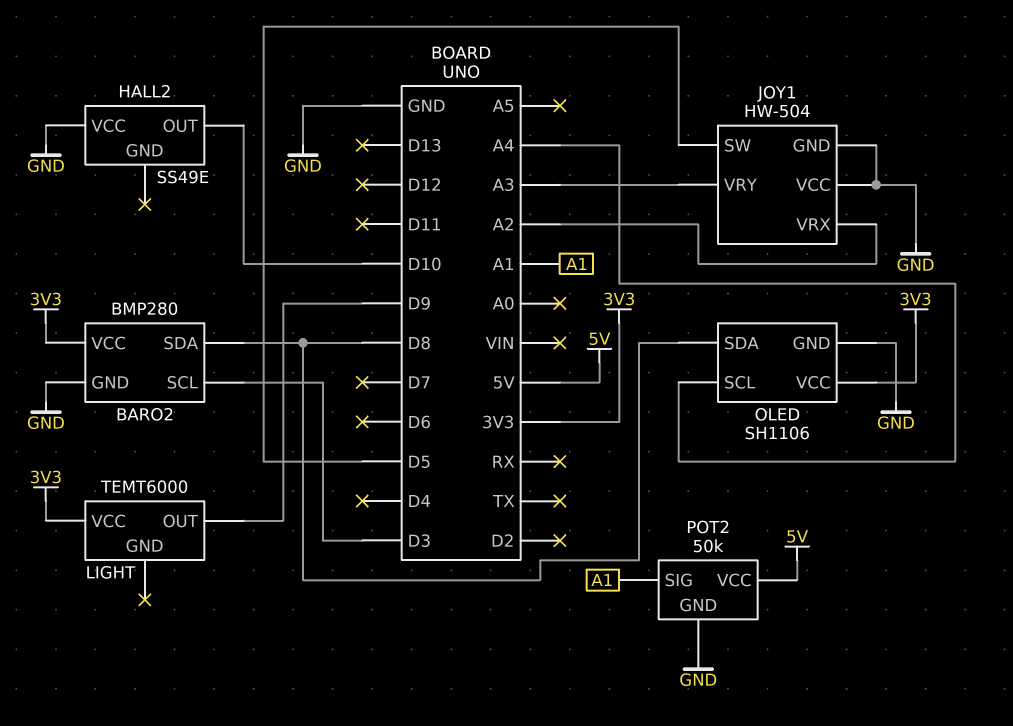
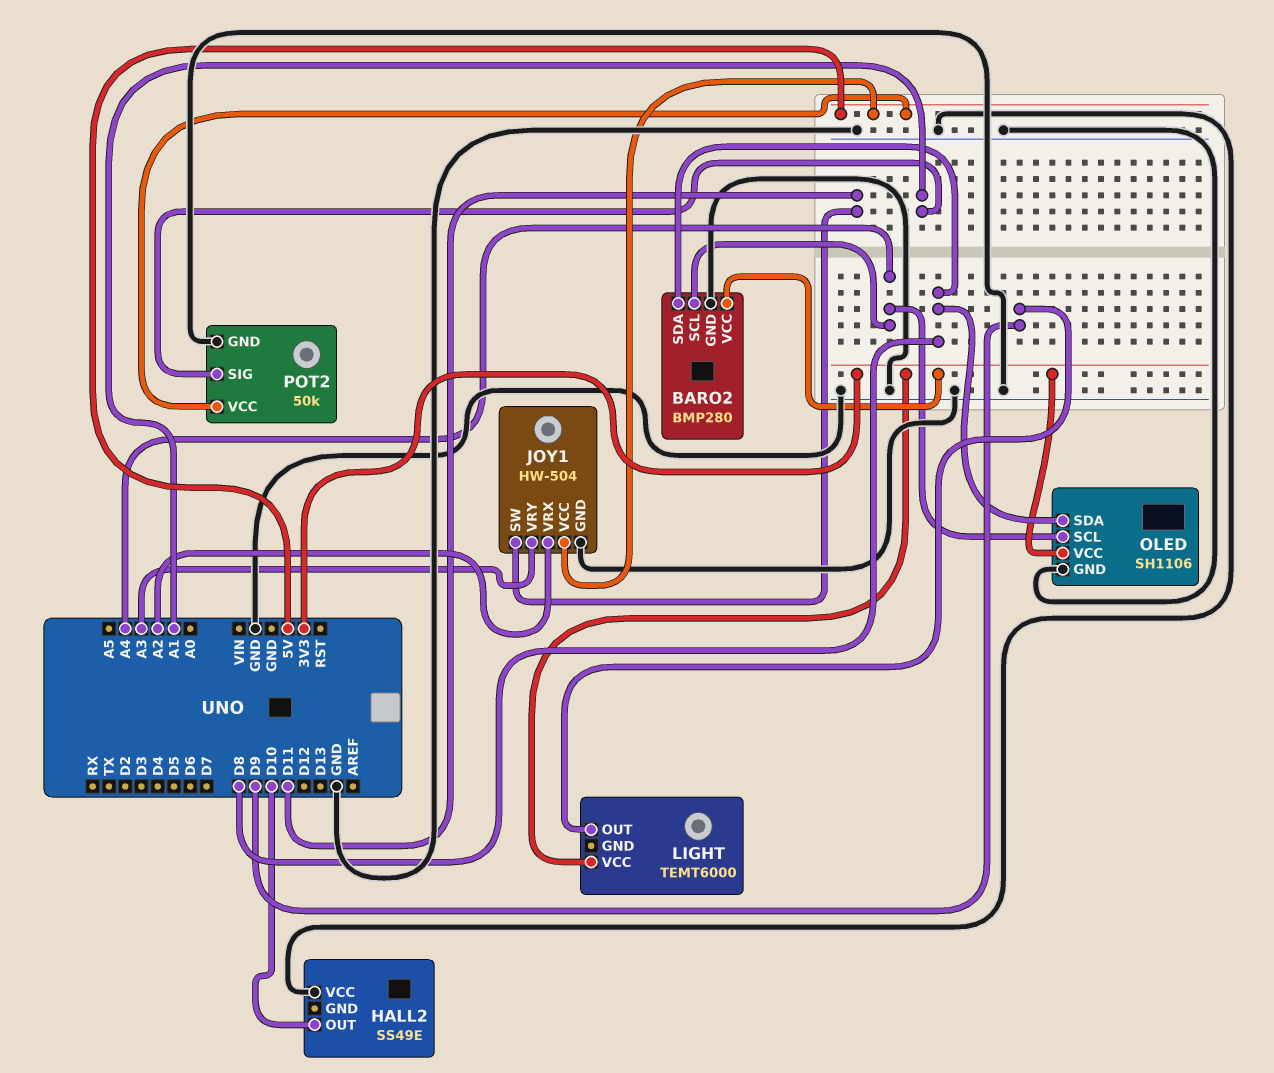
BARO2 pin SCL: D3 -> A4
JOY1 pin SW: D5 -> D11
JOY1 pin VCC: GND -> 5V

